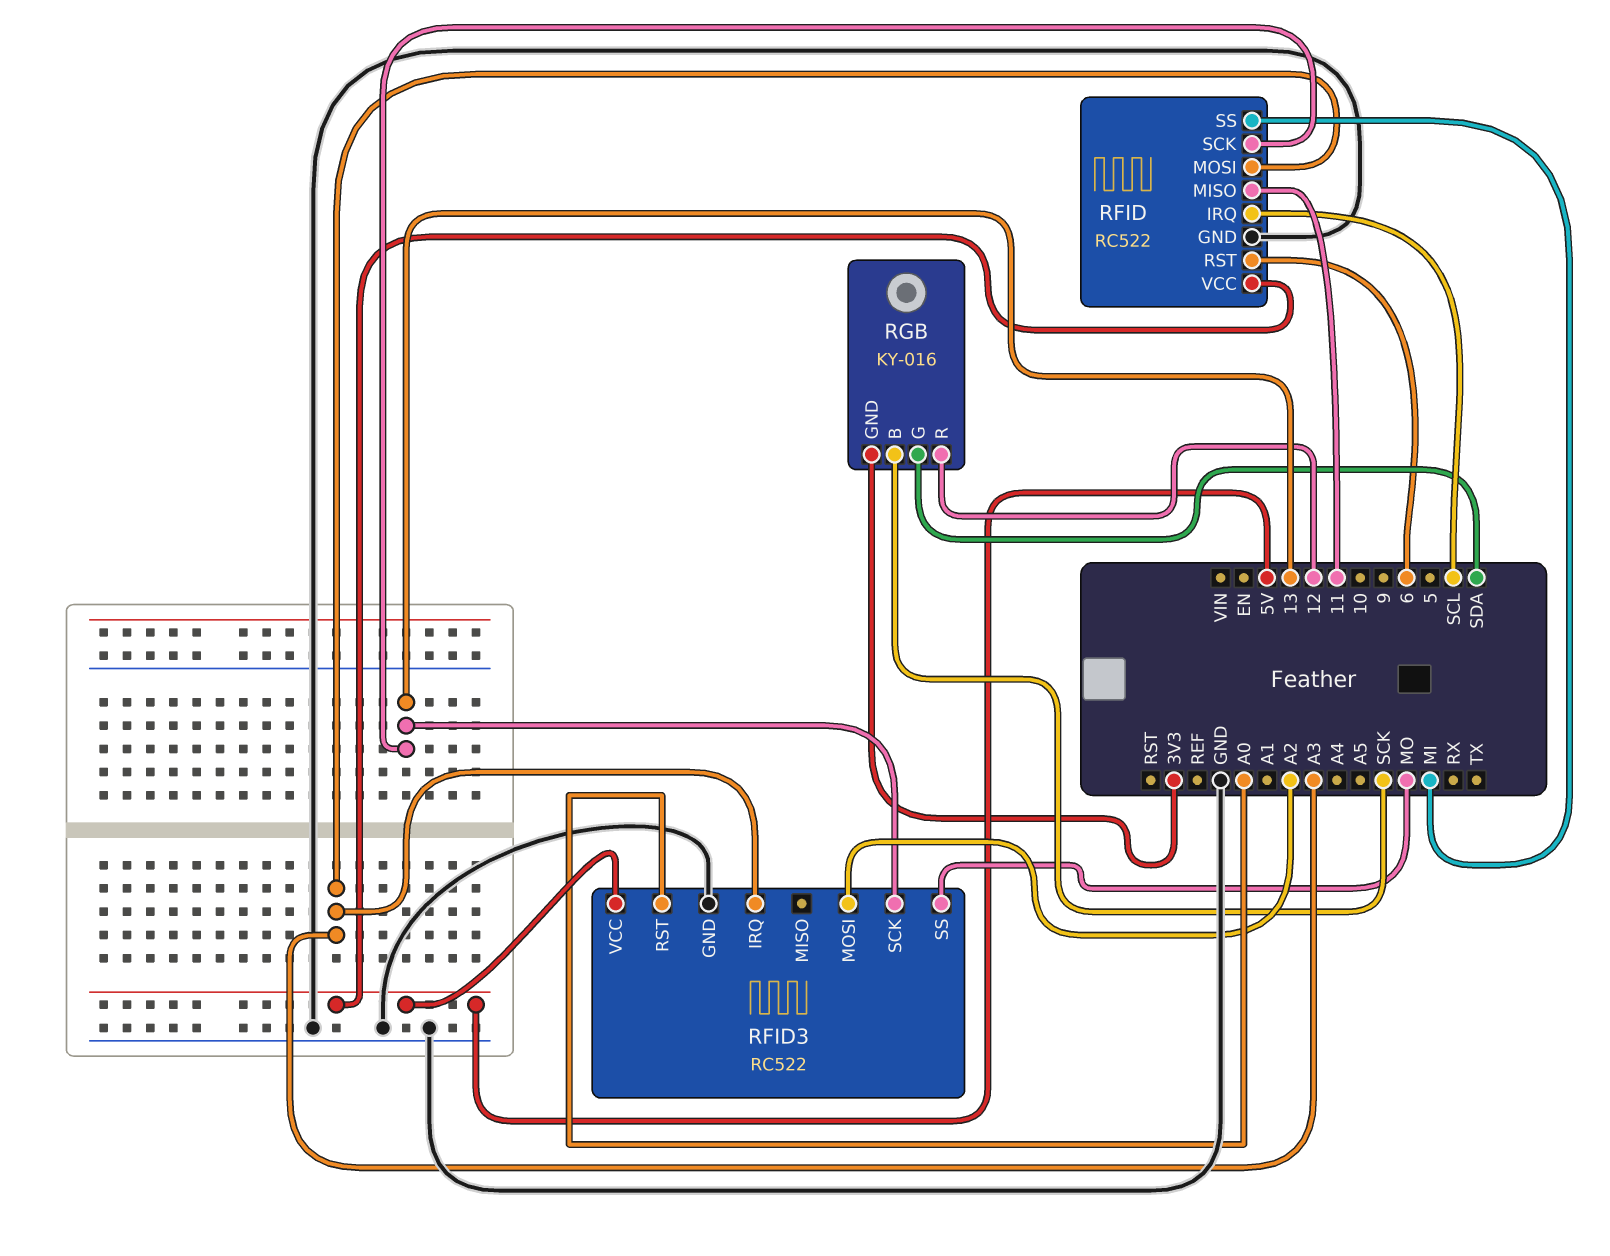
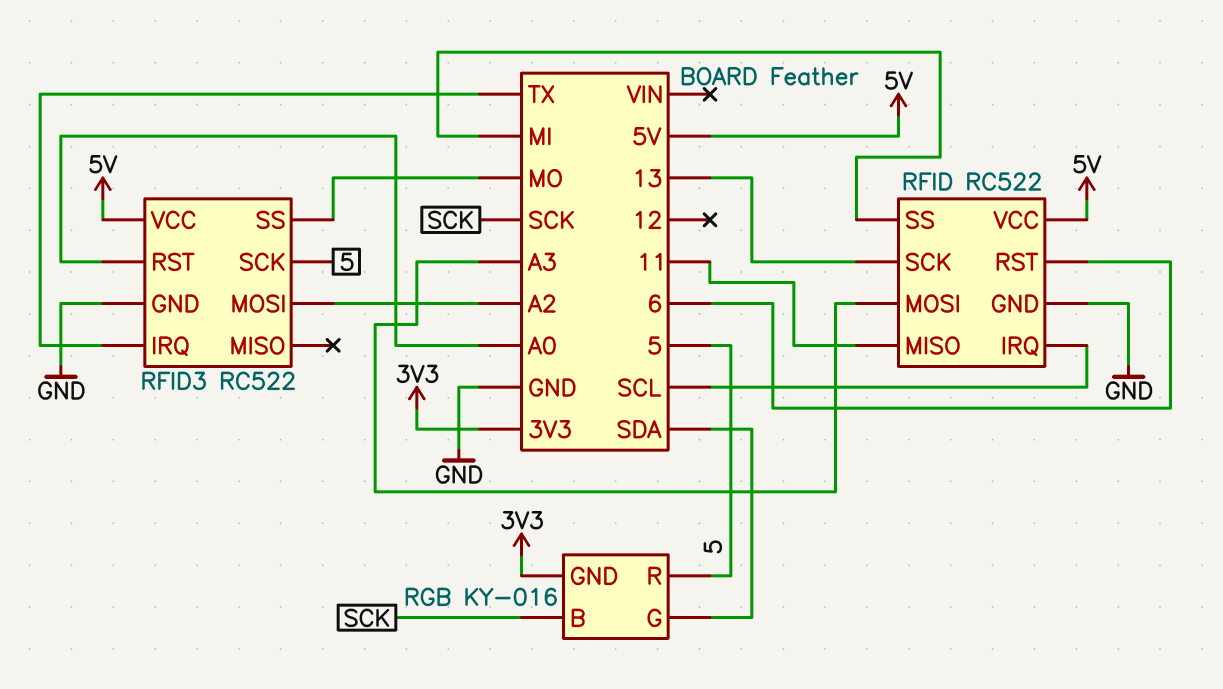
RFID3 pin IRQ: A3 -> TX
RFID3 pin SCK: 13 -> 5
RGB pin R: 12 -> 5

